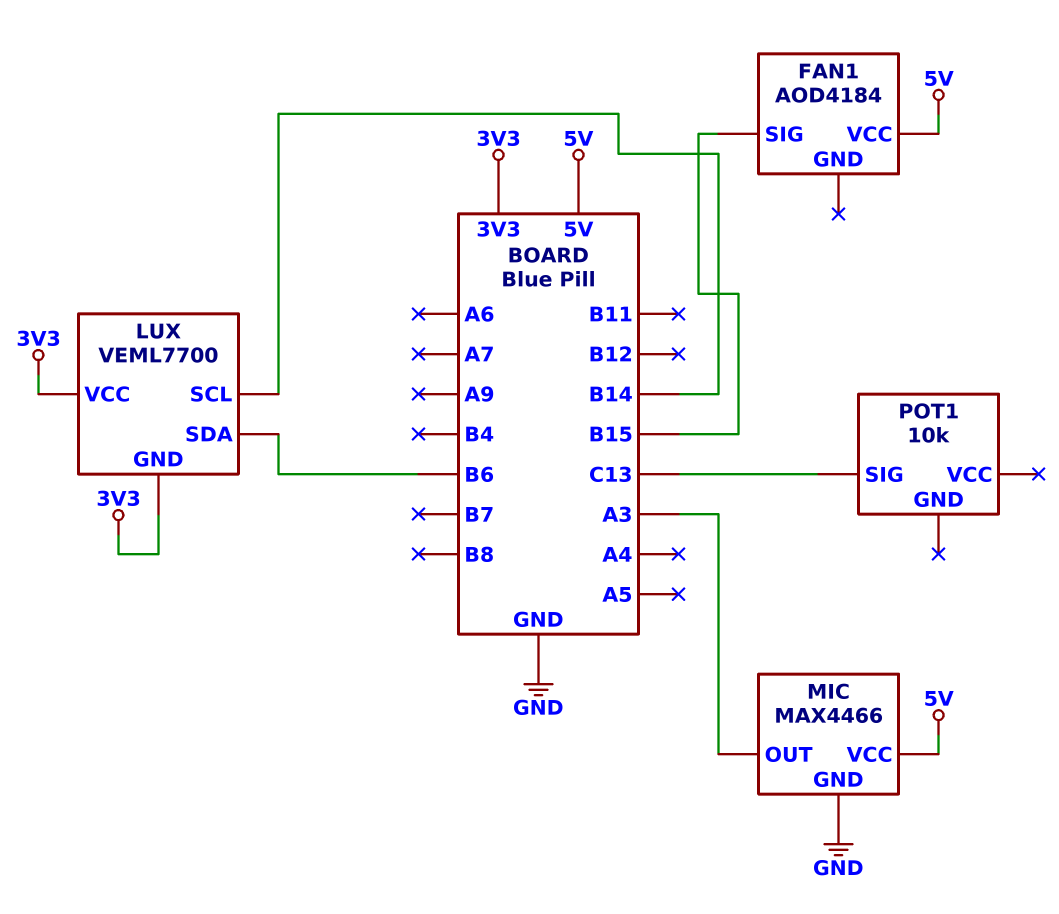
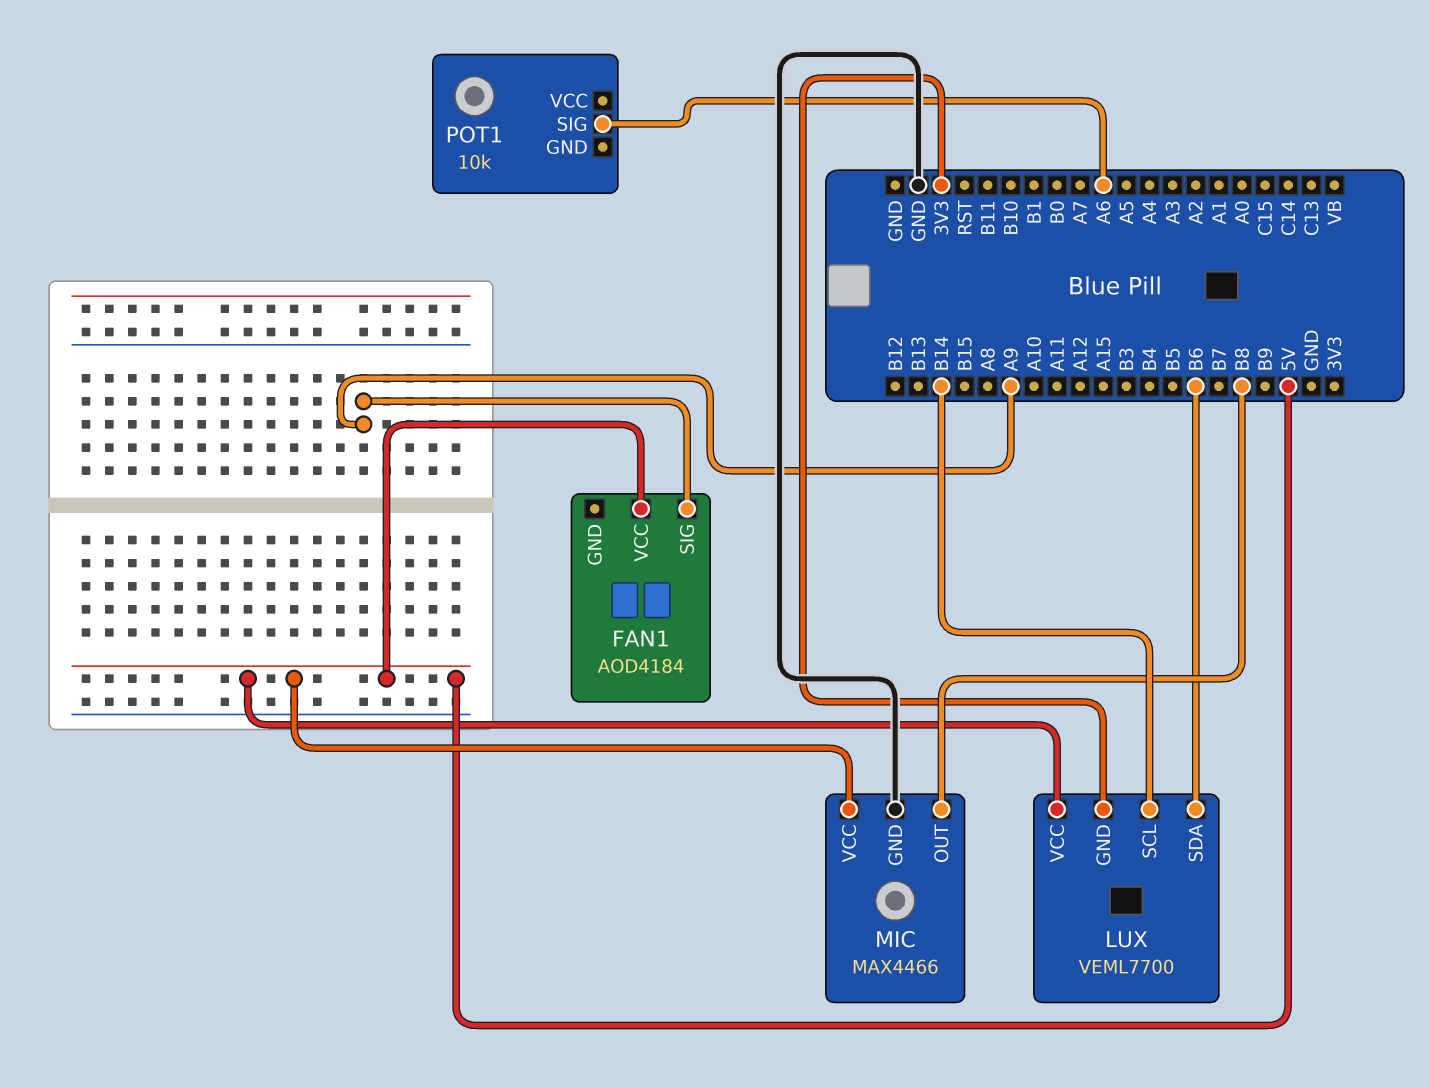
FAN1 pin SIG: B15 -> A9
LUX pin VCC: 3V3 -> 5V
MIC pin OUT: A3 -> B8
POT1 pin SIG: C13 -> A6

